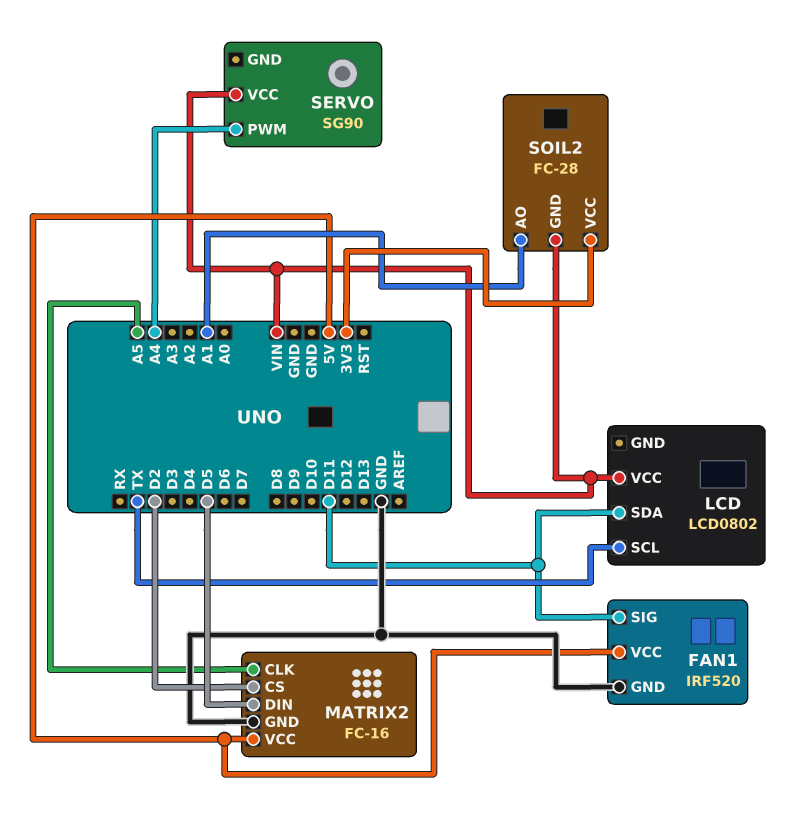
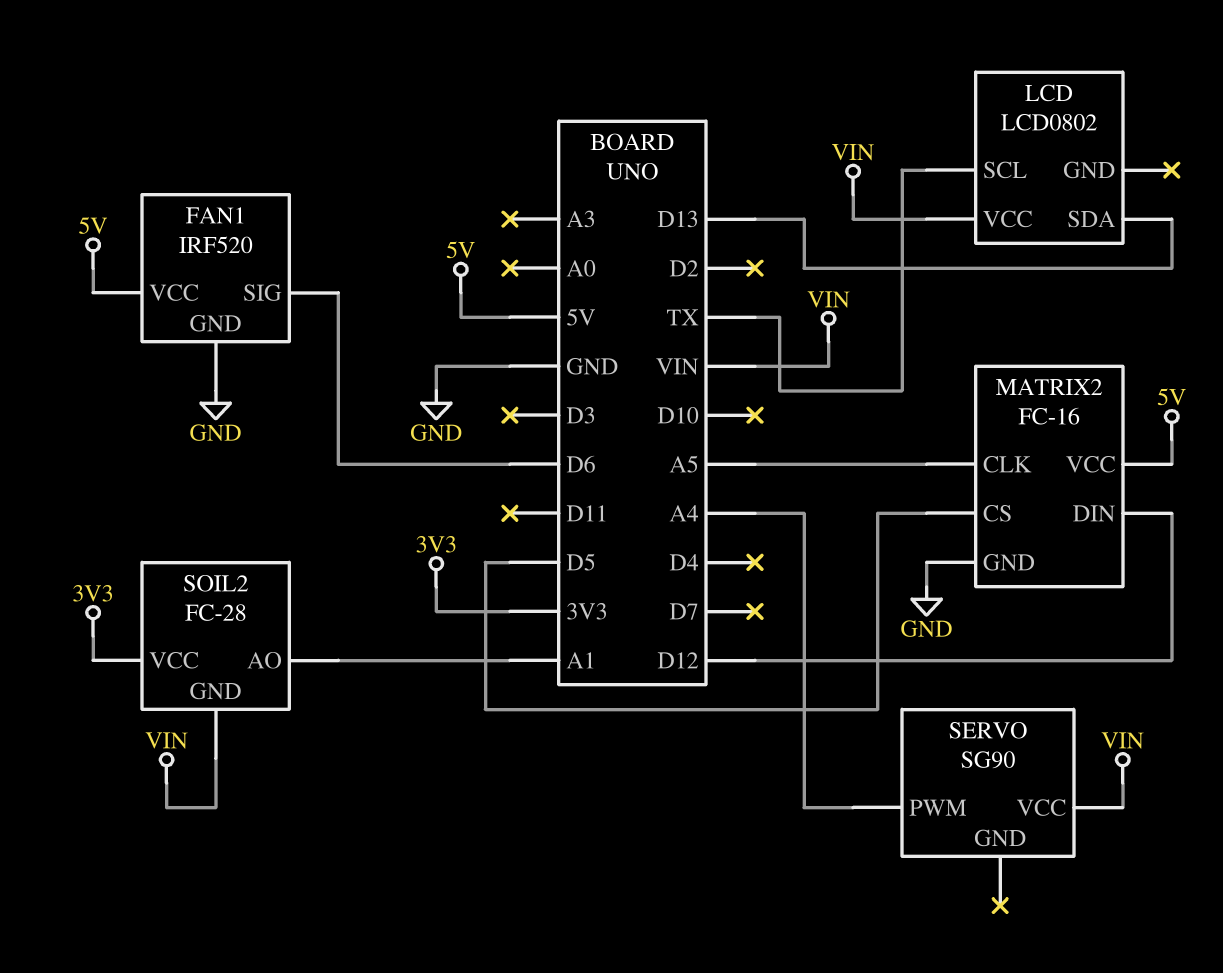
FAN1 pin SIG: D11 -> D6
LCD pin SDA: D11 -> D13
MATRIX2 pin CS: D2 -> D5
MATRIX2 pin DIN: D5 -> D12

